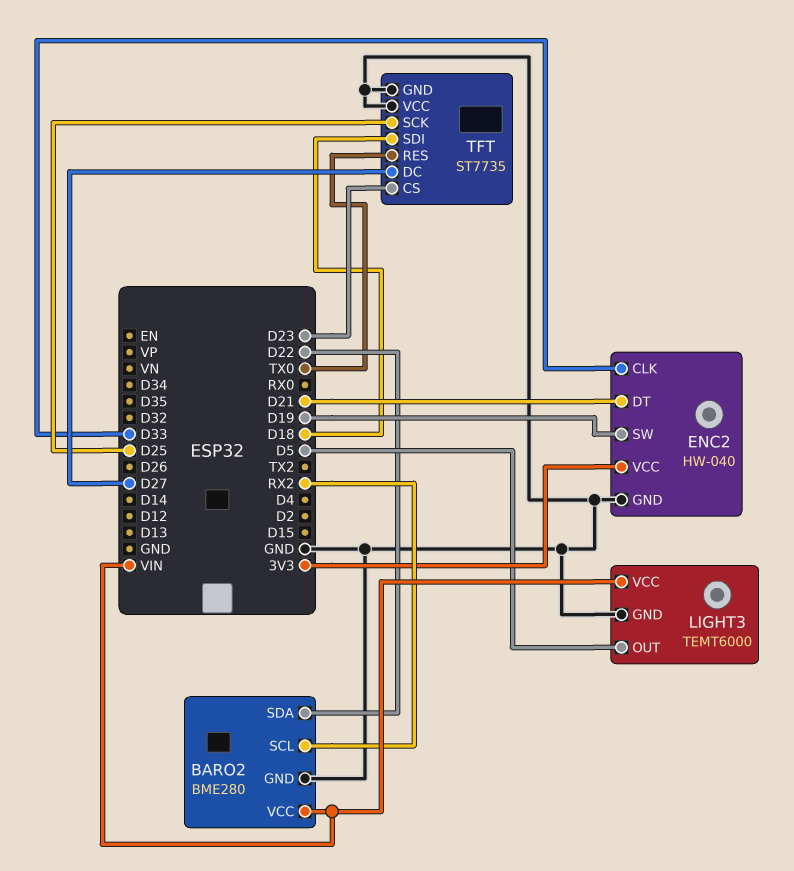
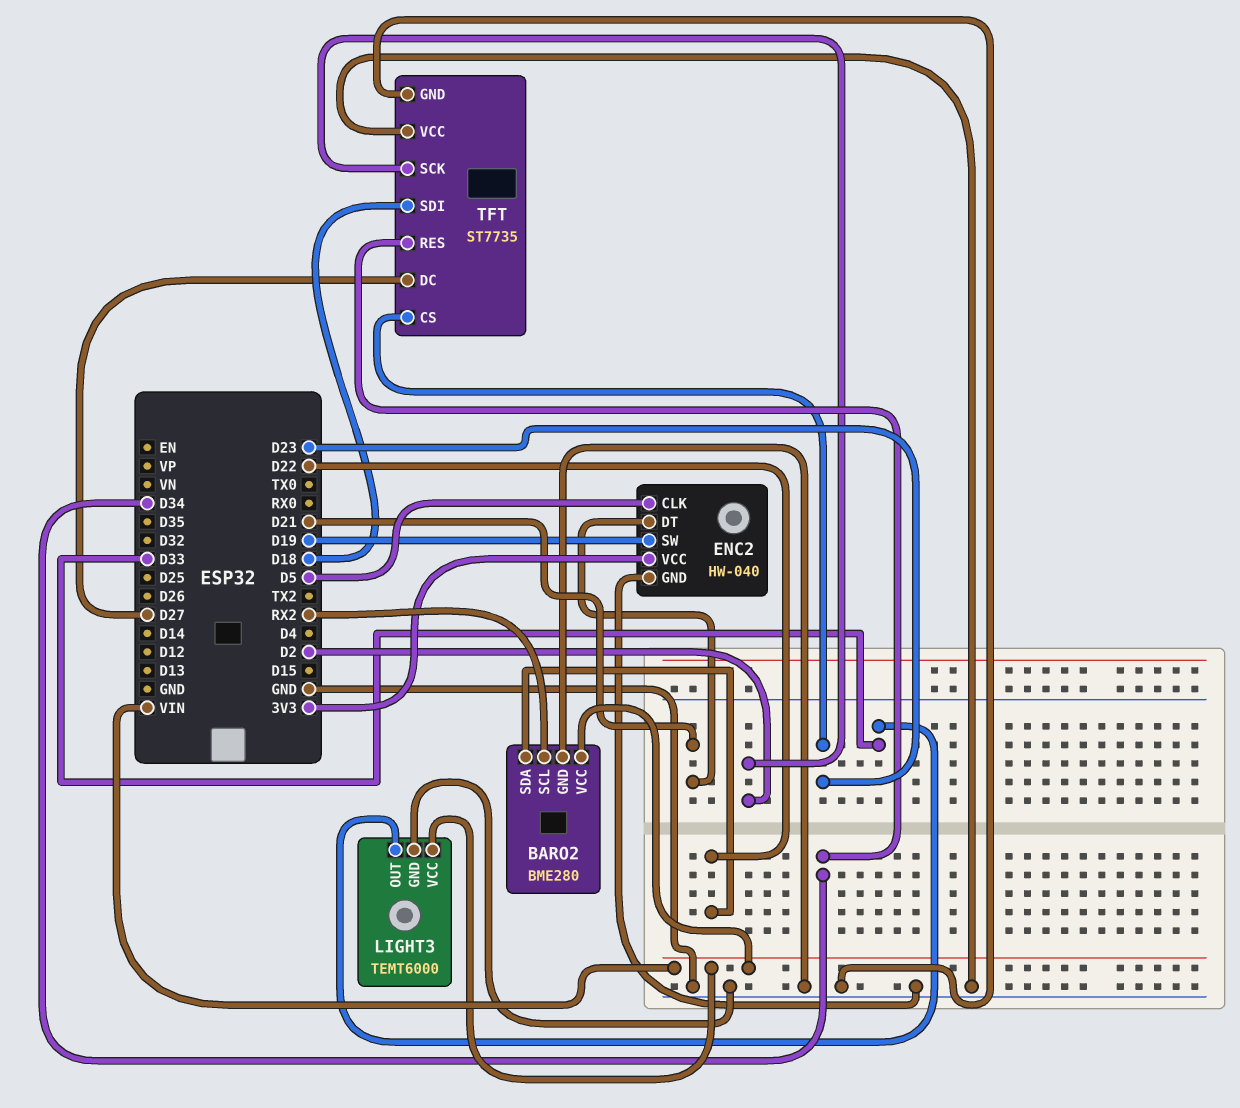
ENC2 pin CLK: D33 -> D5
LIGHT3 pin OUT: D5 -> D33
TFT pin RES: TX0 -> D34
TFT pin SCK: D25 -> D2

